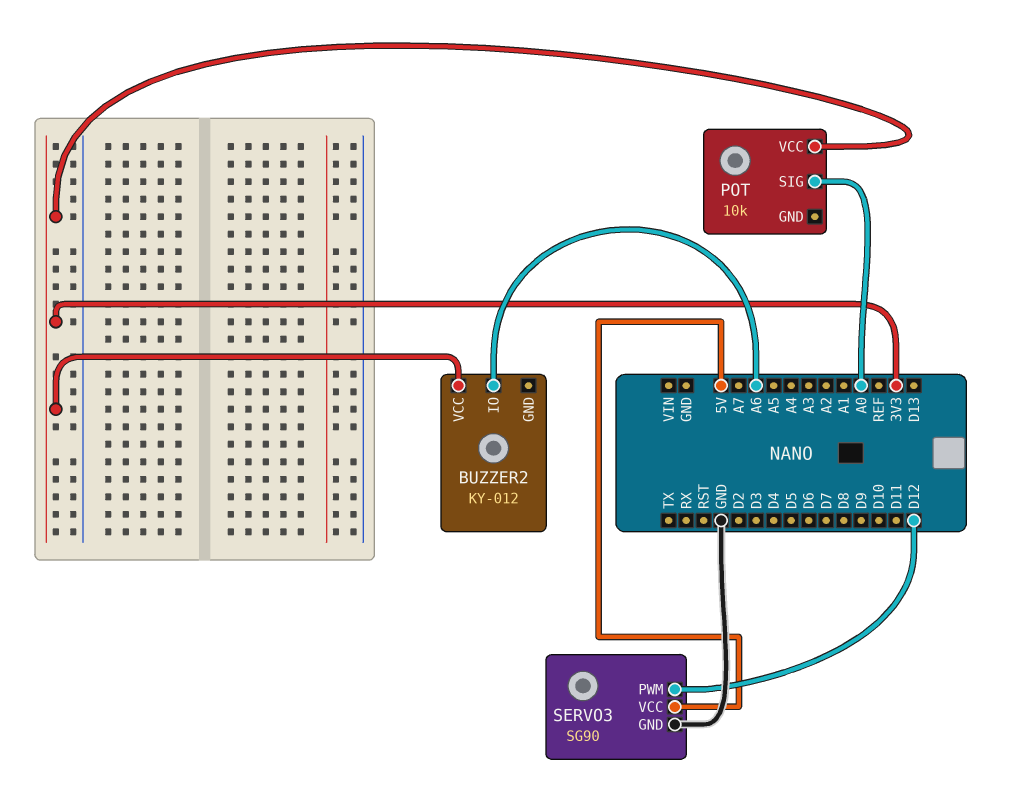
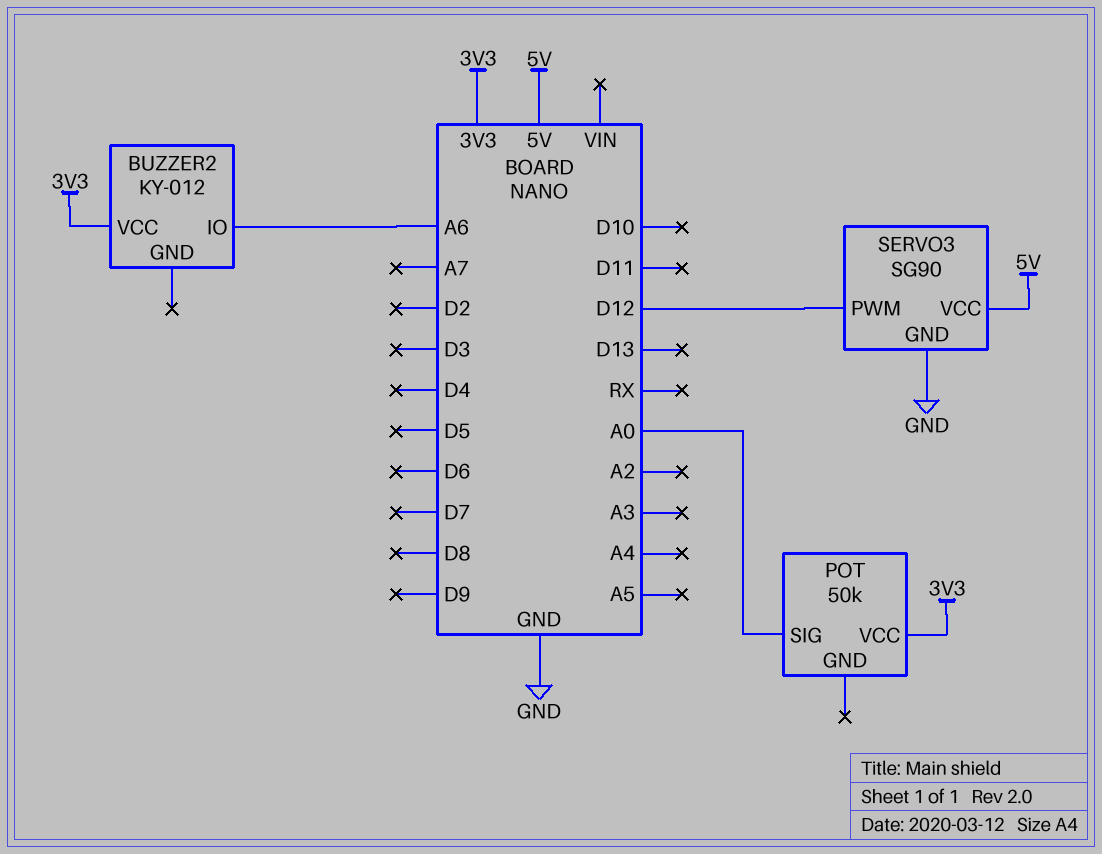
POT: 10k -> 50k

